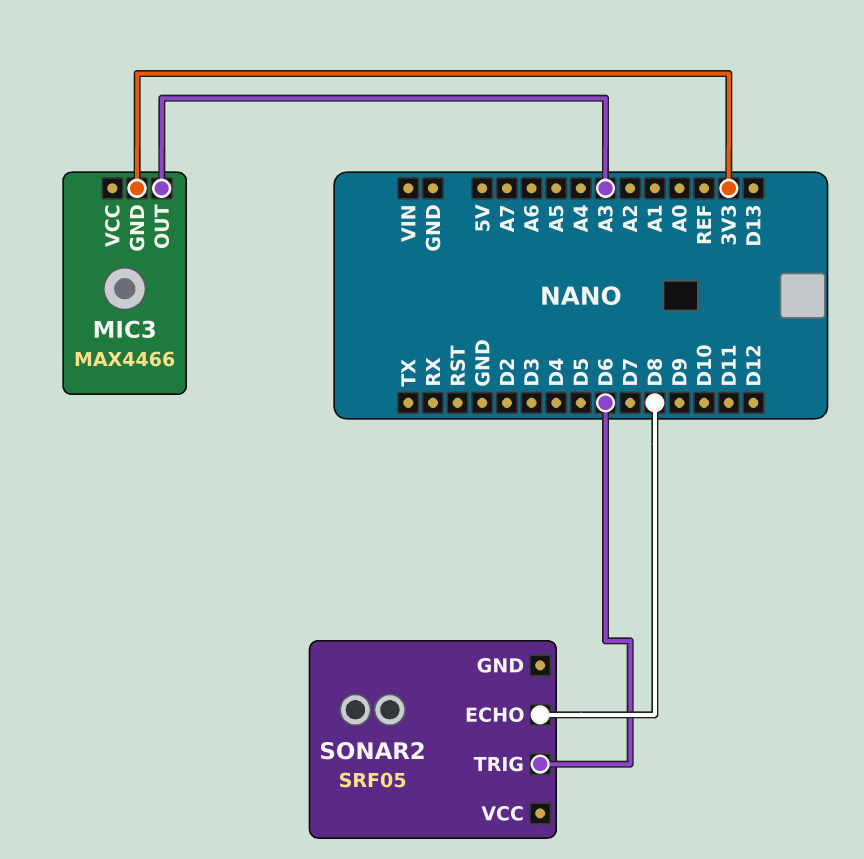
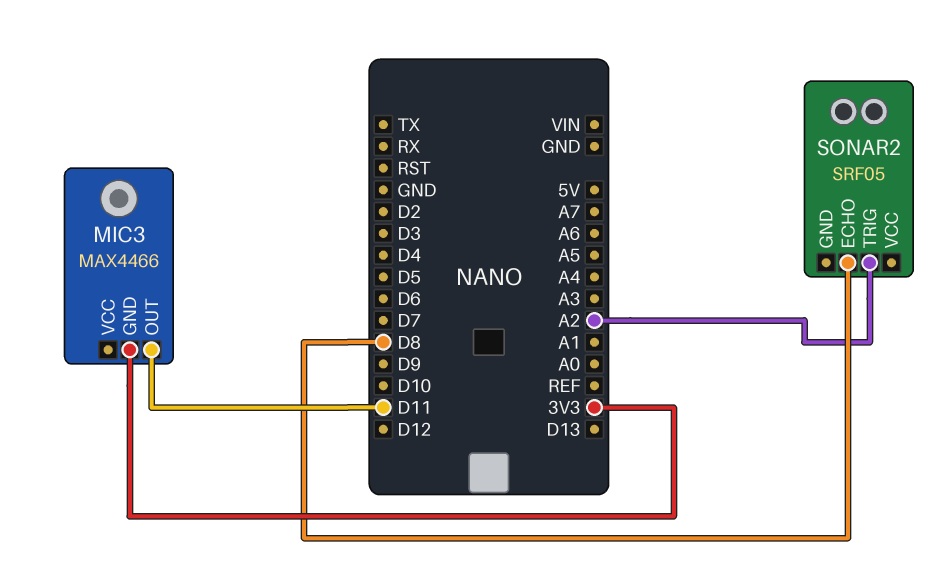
MIC3 pin OUT: A3 -> D11
SONAR2 pin TRIG: D6 -> A2

